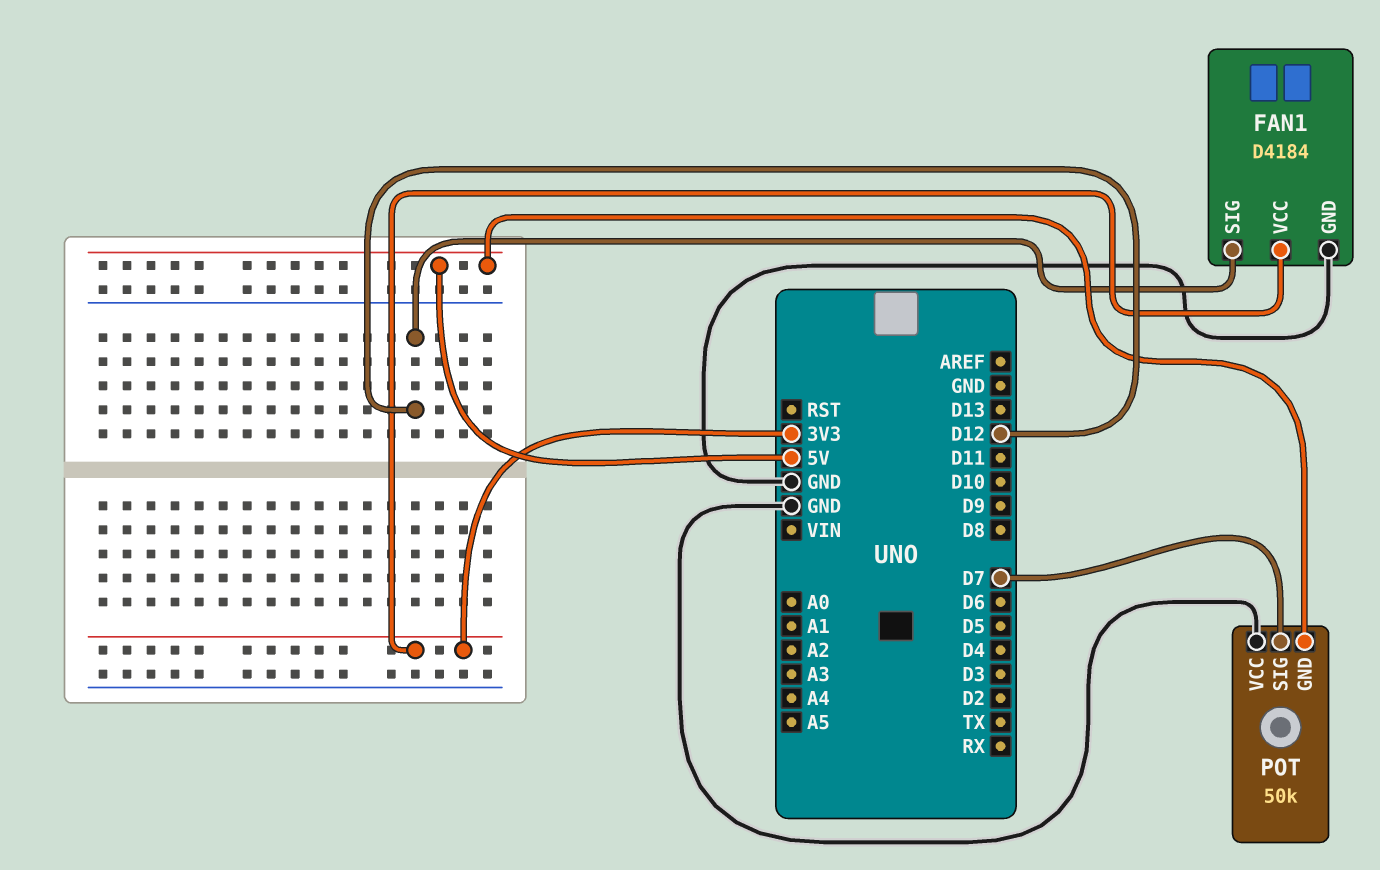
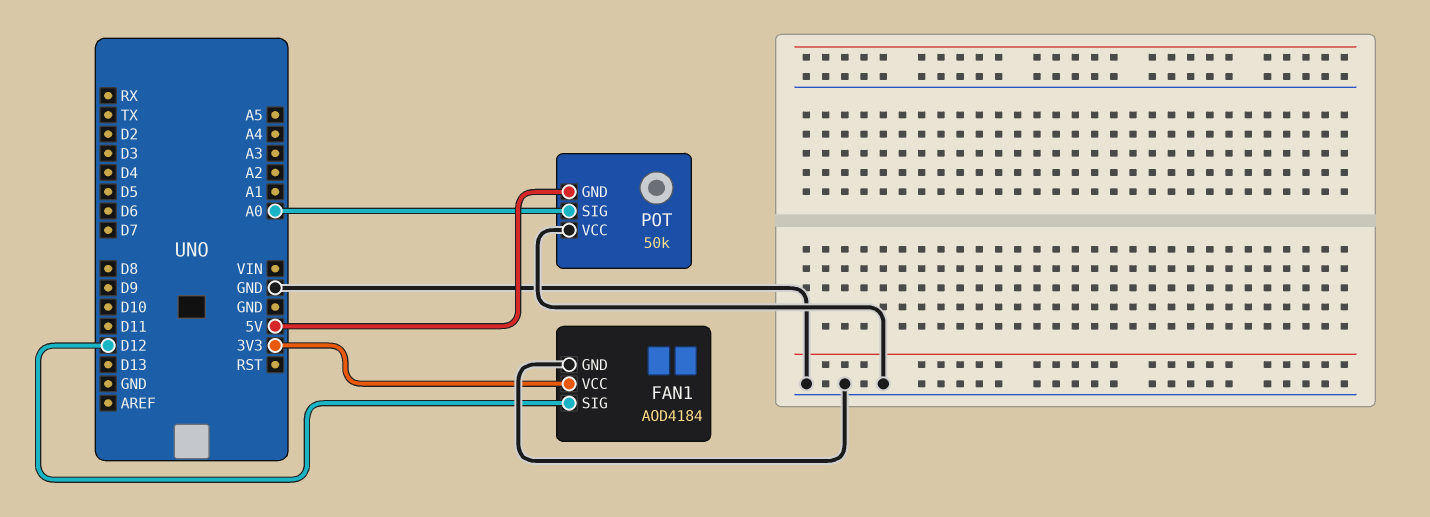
FAN1: D4184 -> AOD4184
POT pin SIG: D7 -> A0

